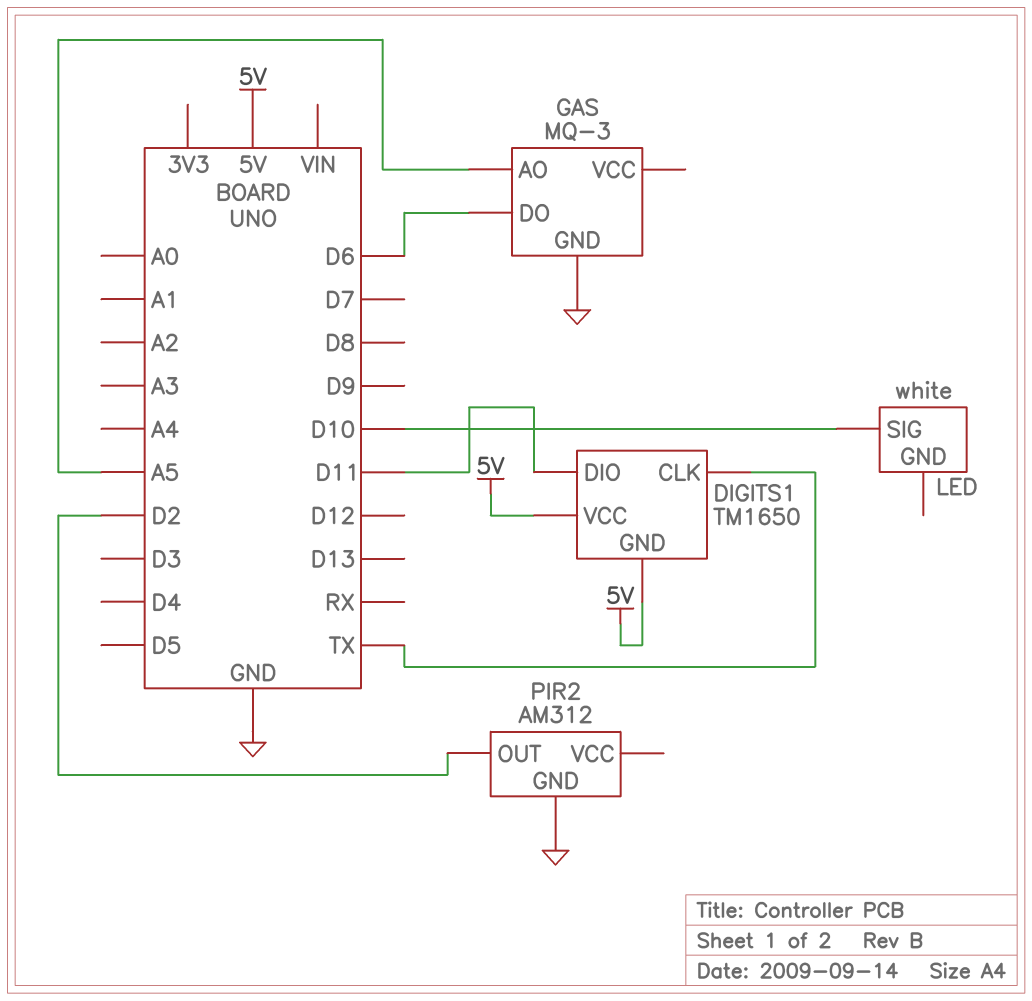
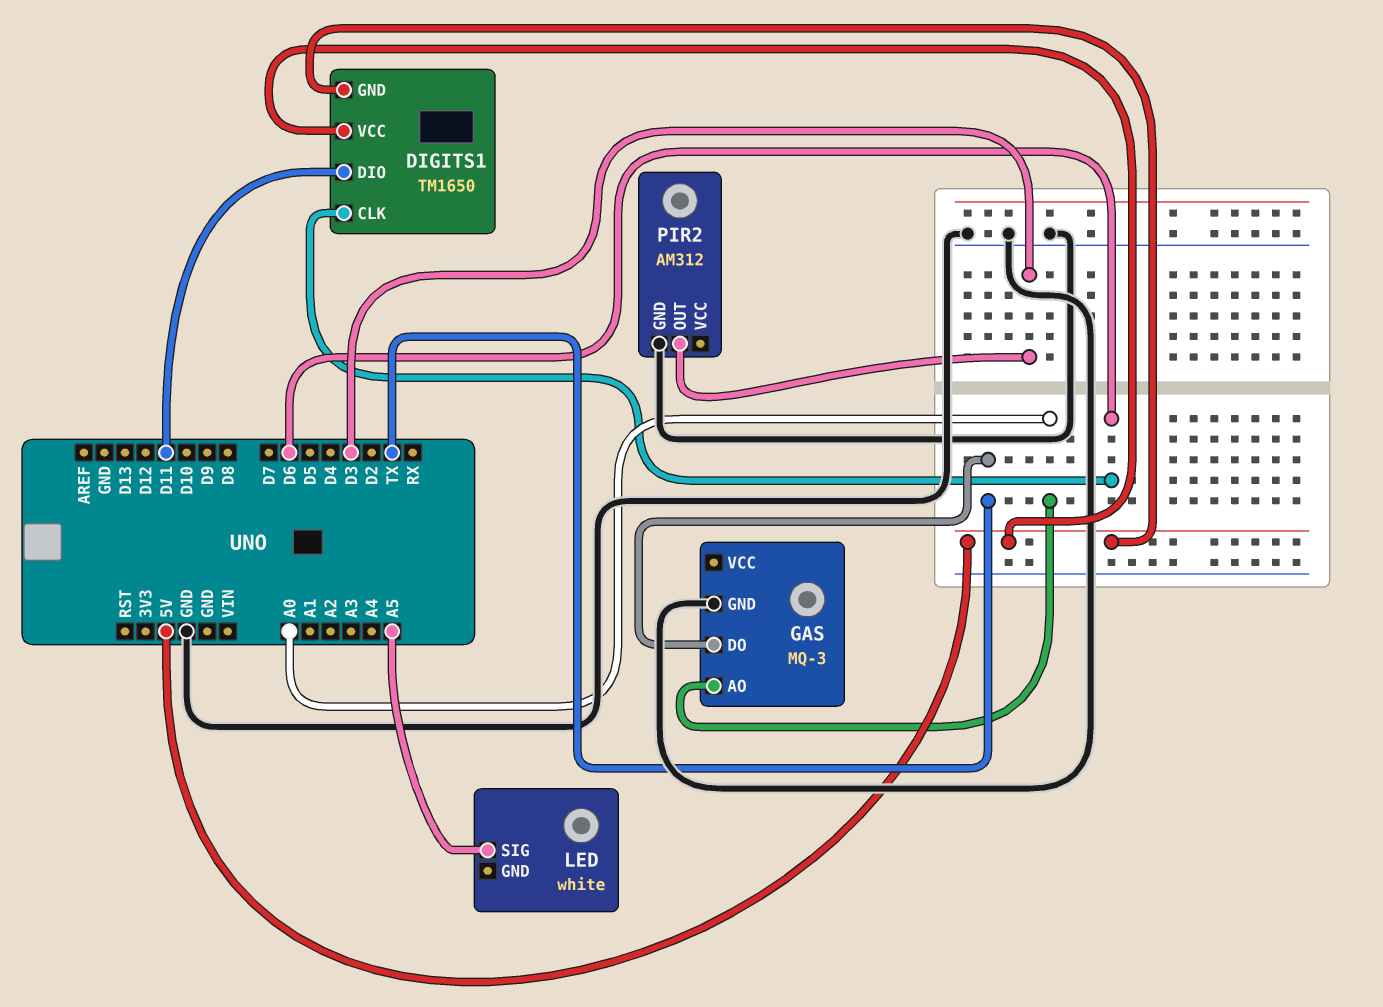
DIGITS1 pin CLK: TX -> D6
GAS pin AO: A5 -> A0
GAS pin DO: D6 -> TX
LED pin SIG: D10 -> A5
PIR2 pin OUT: D2 -> D3

